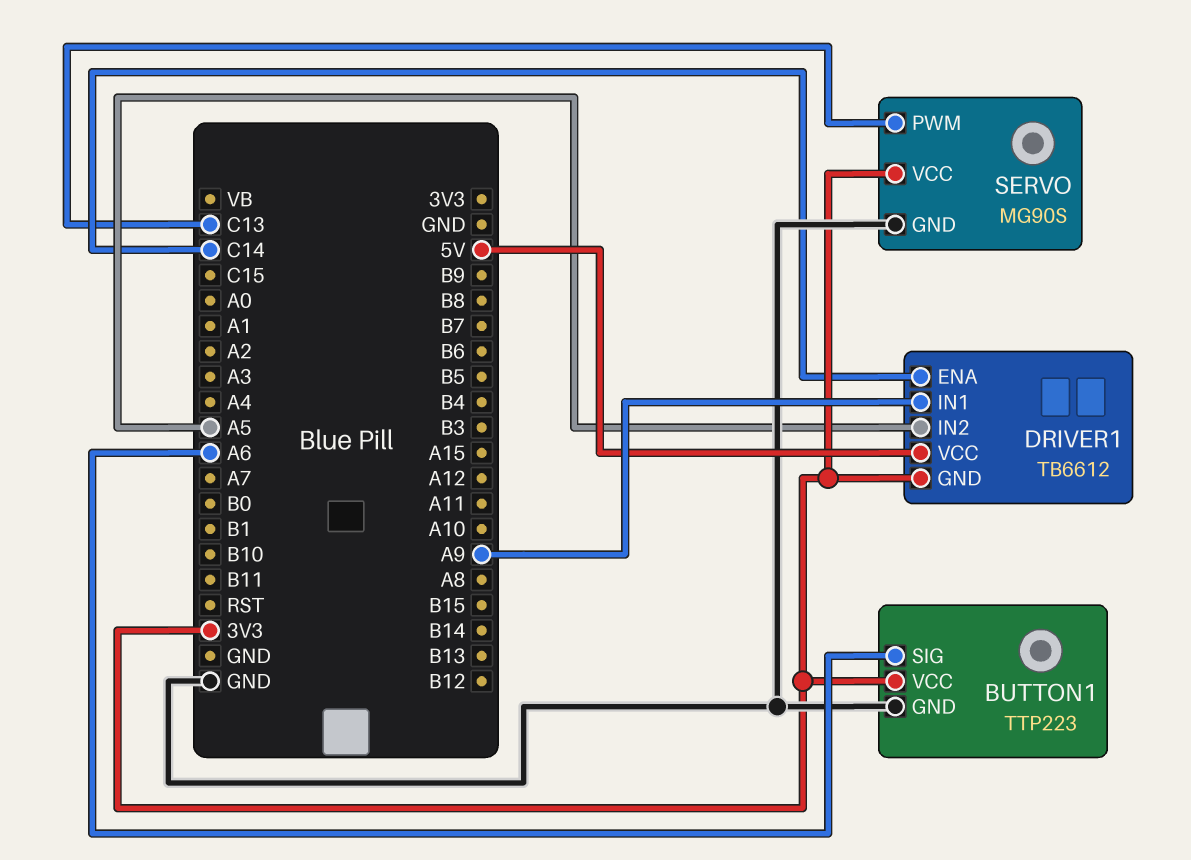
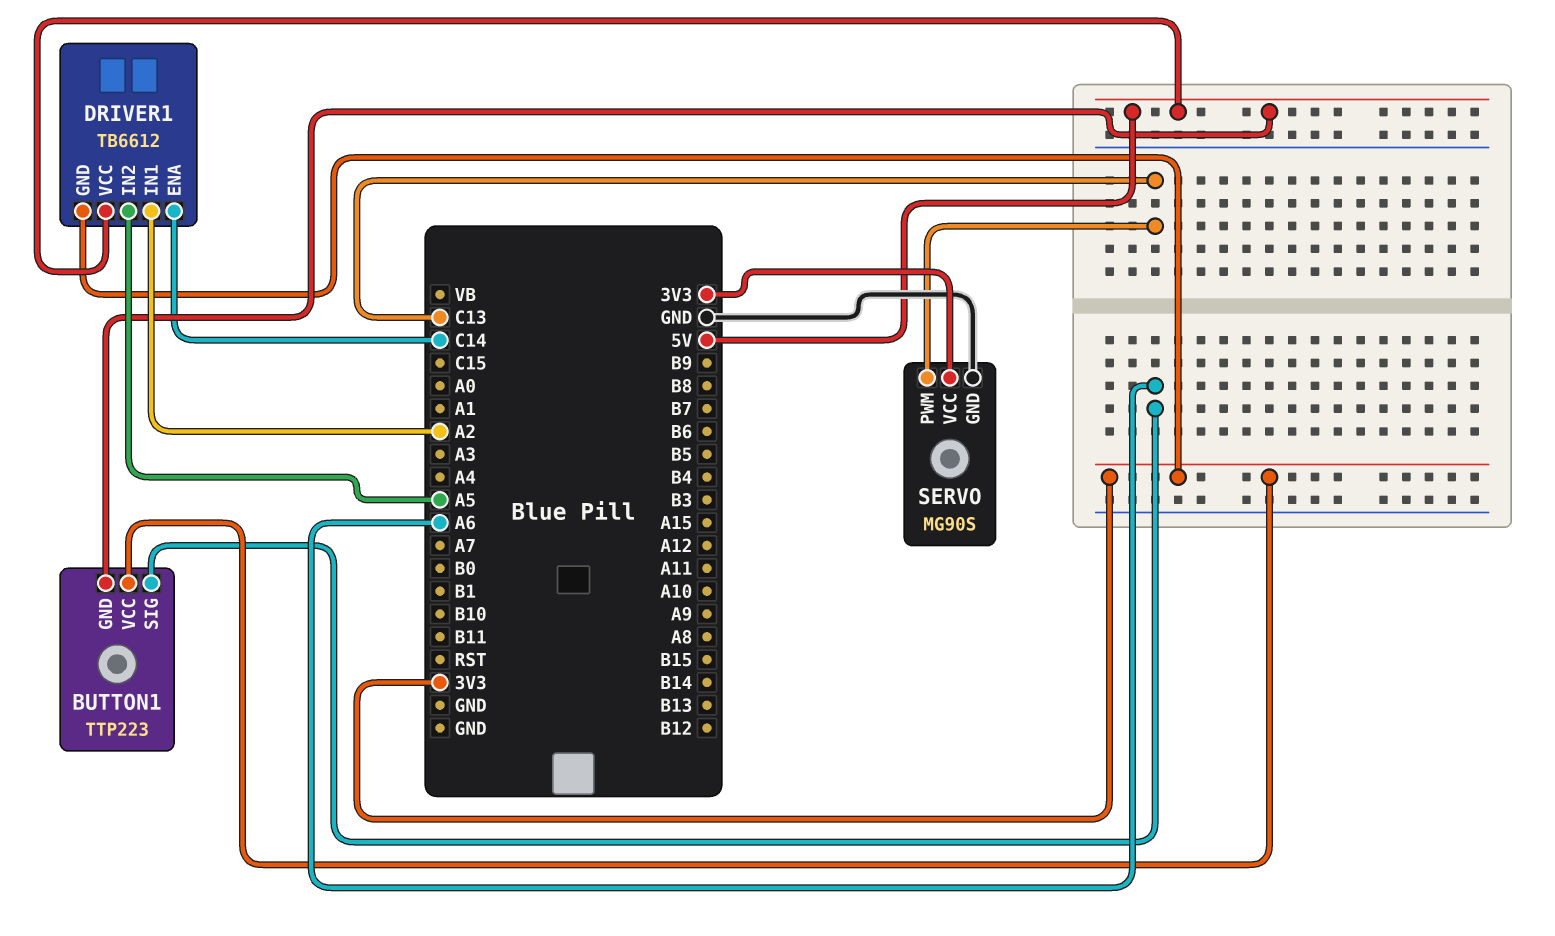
BUTTON1 pin GND: GND -> 5V
DRIVER1 pin IN1: A9 -> A2

